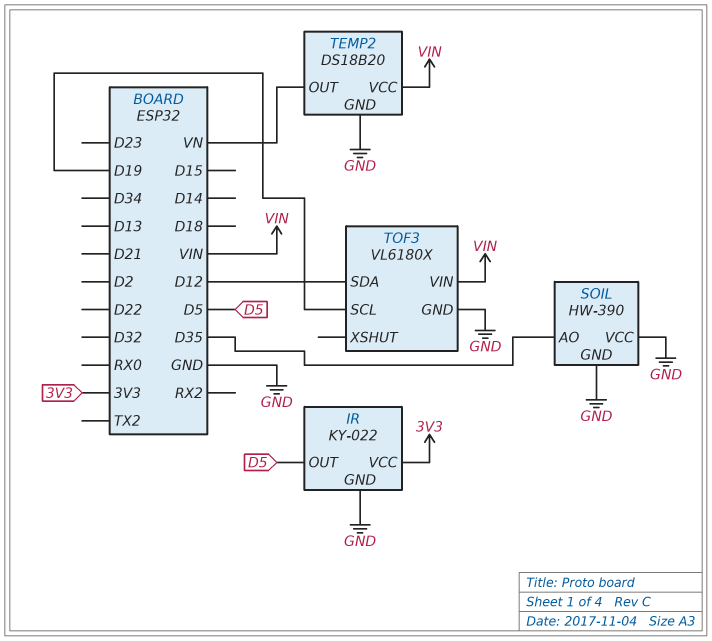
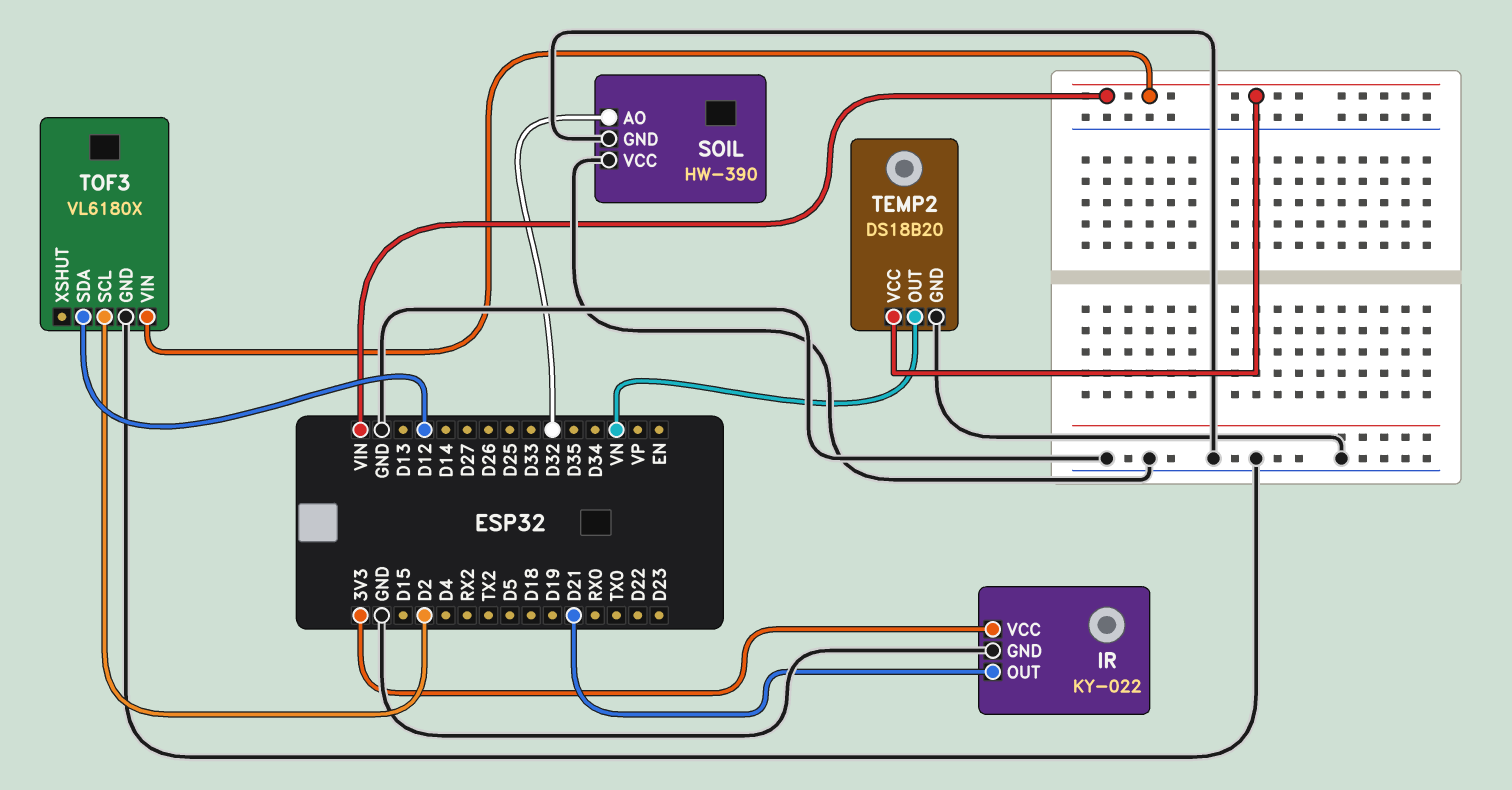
IR pin OUT: D5 -> D21
SOIL pin AO: D35 -> D32
TOF3 pin SCL: D19 -> D2

